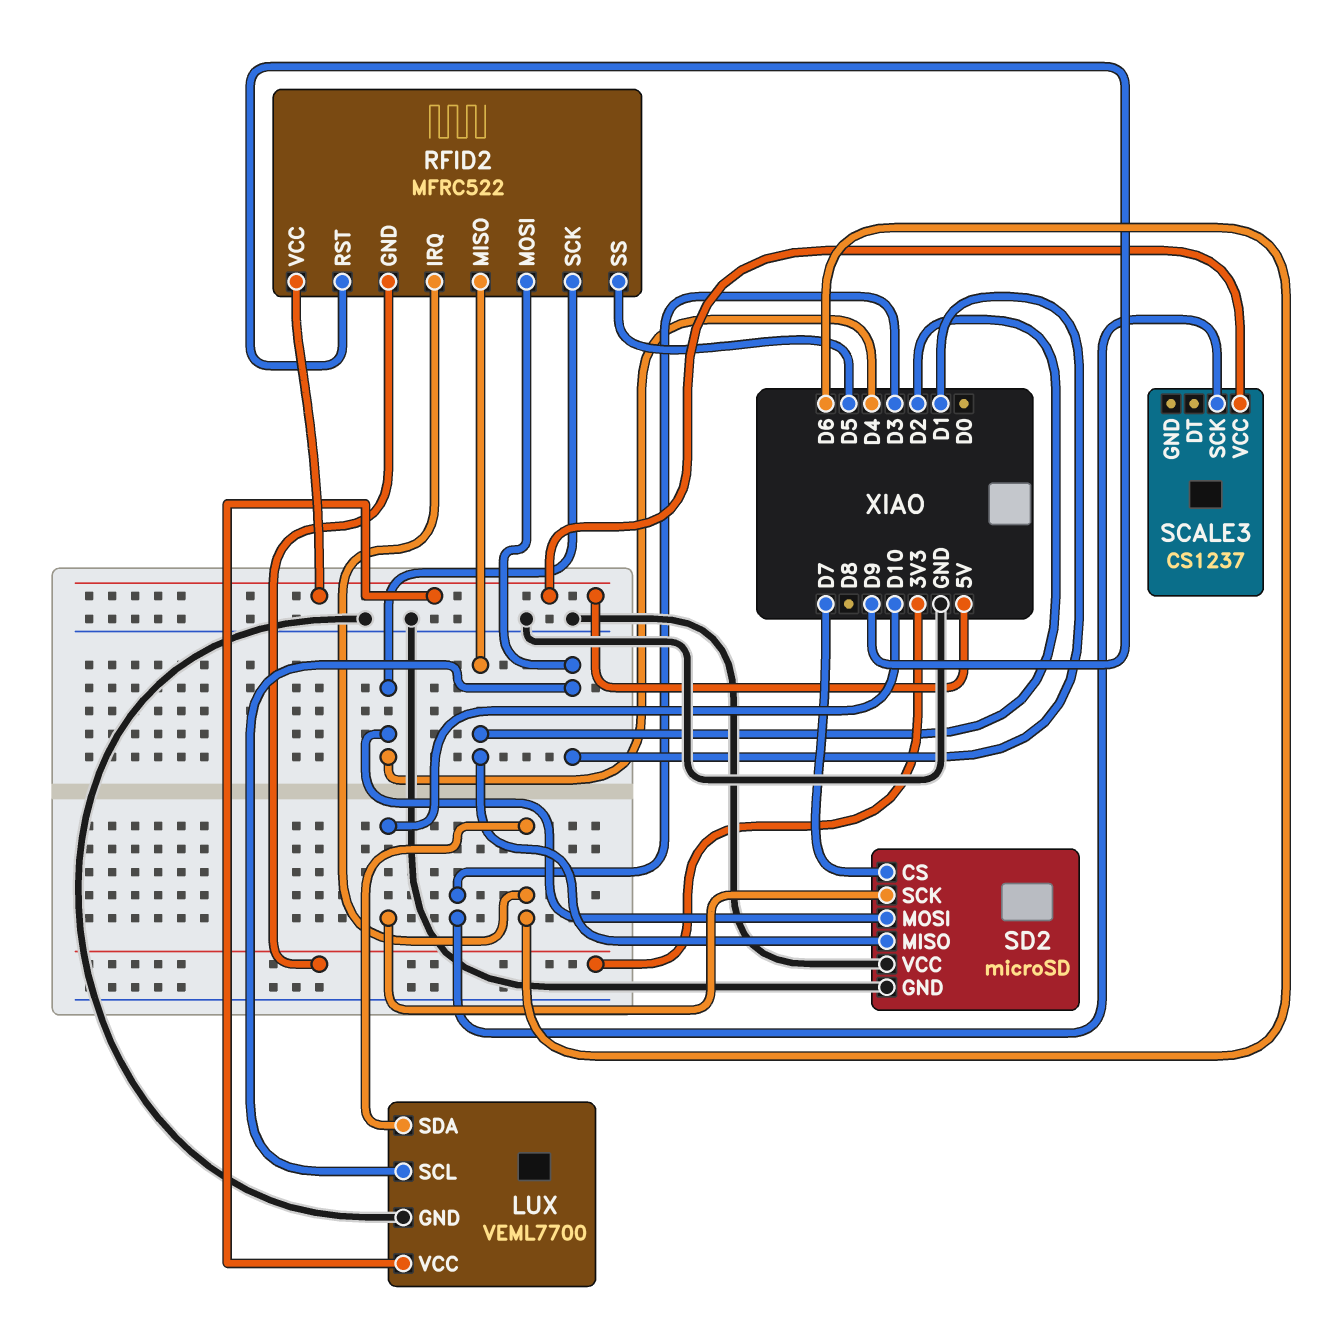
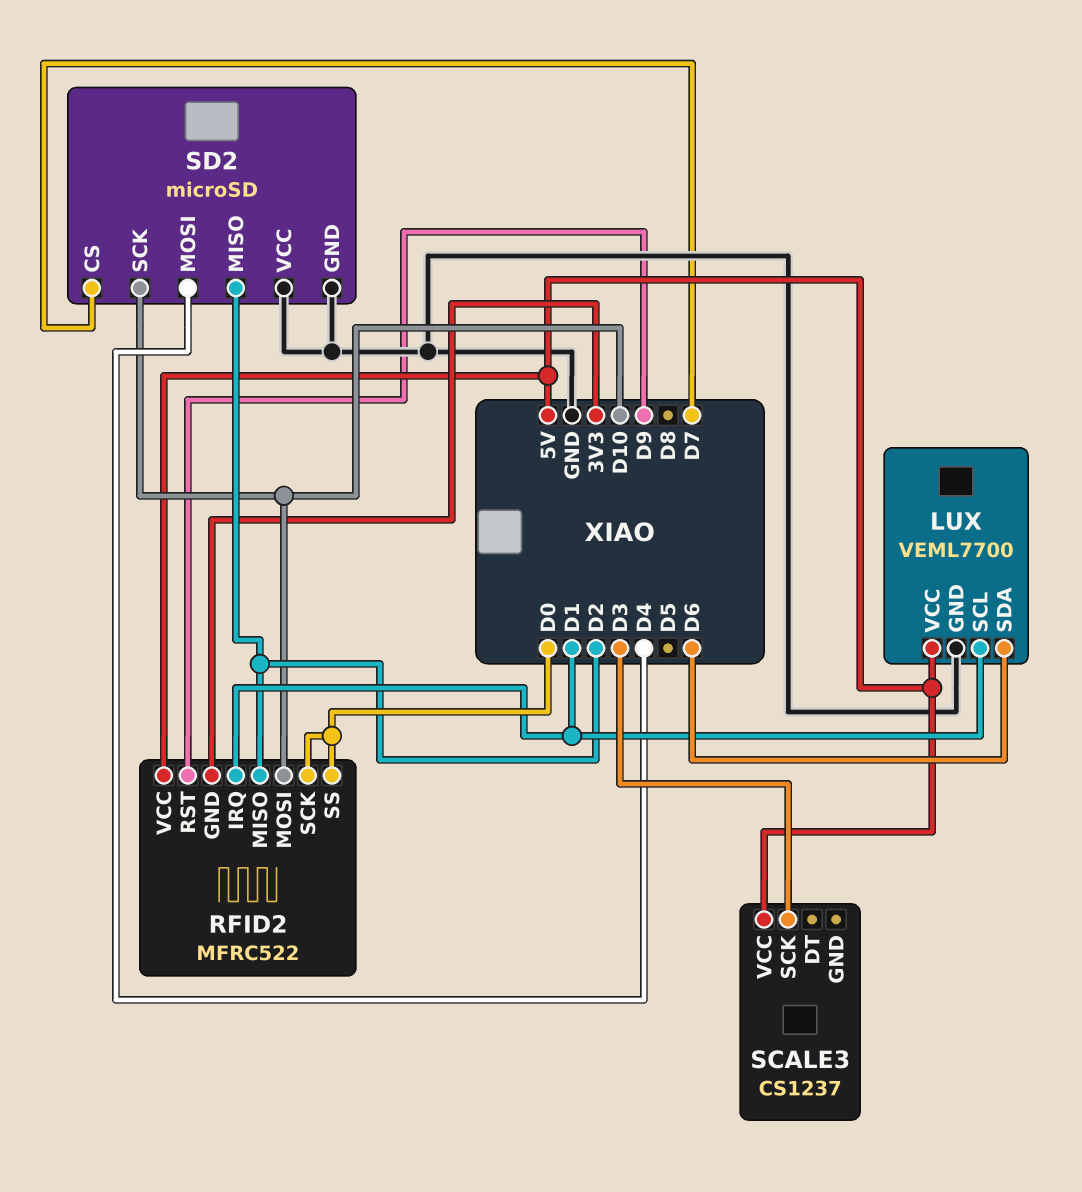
RFID2 pin IRQ: D6 -> D1
RFID2 pin MOSI: D1 -> D10
RFID2 pin SCK: D4 -> D0
RFID2 pin SS: D5 -> D0

